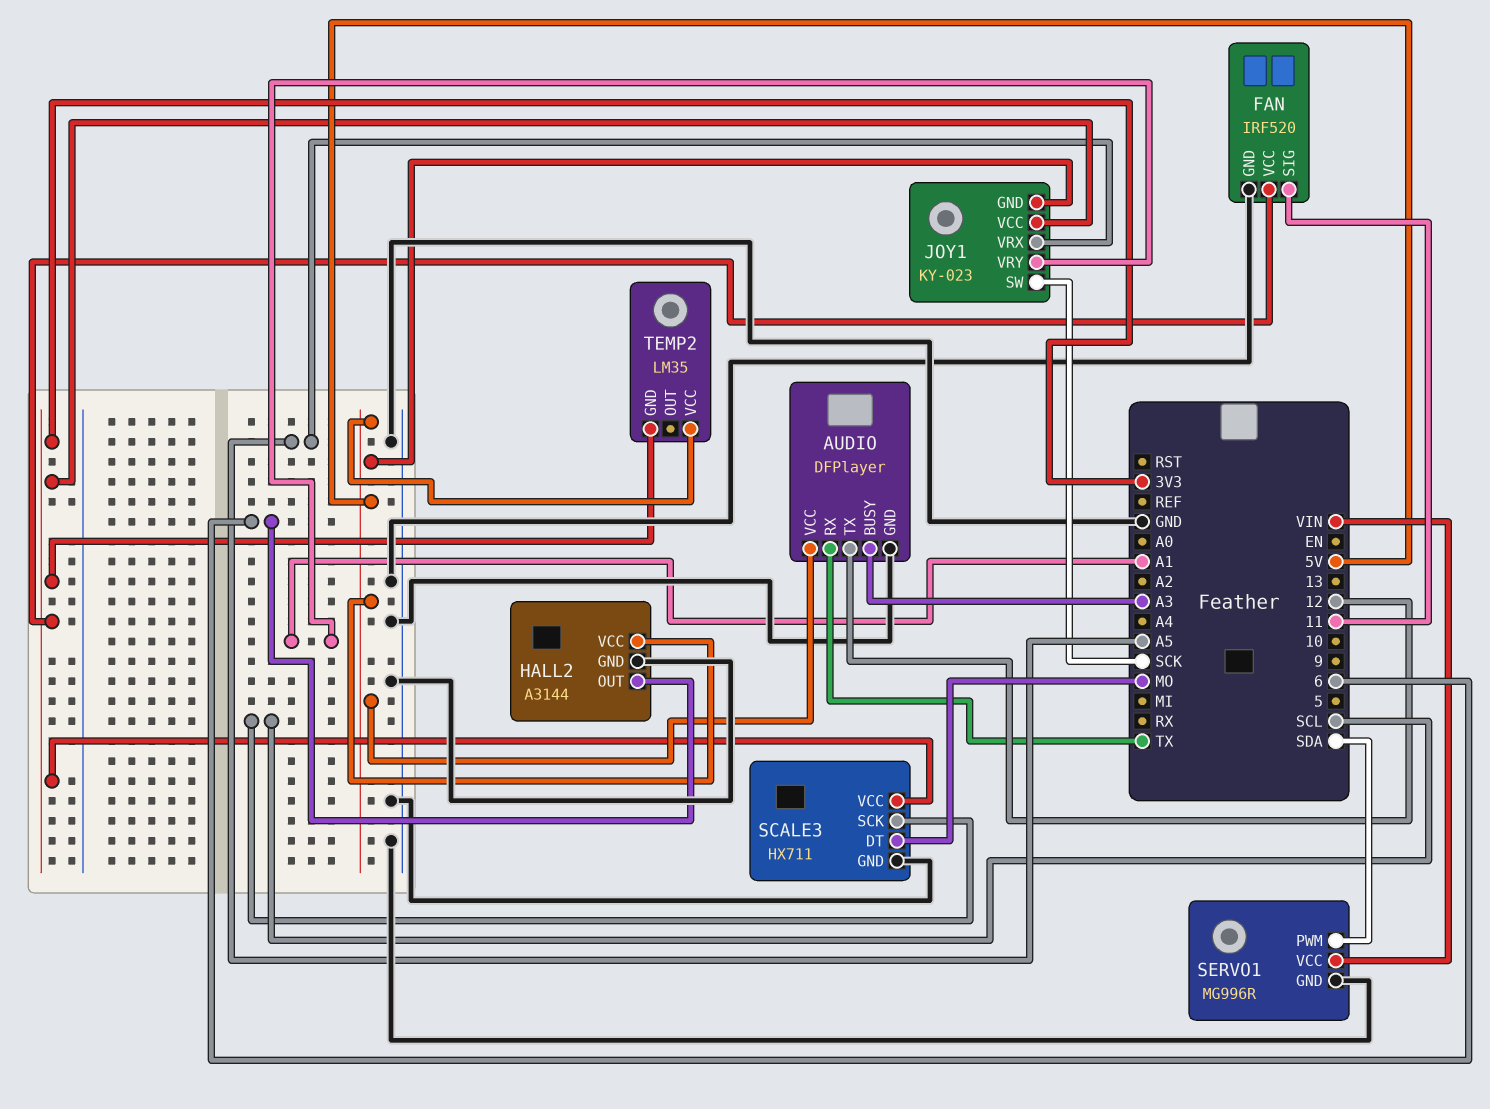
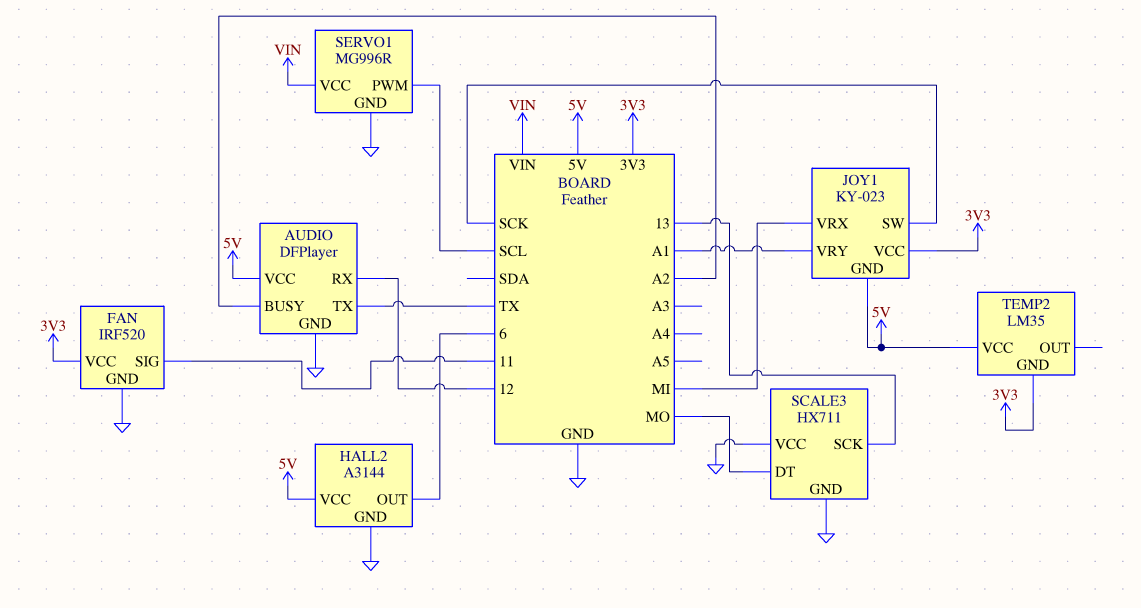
AUDIO pin BUSY: A3 -> A2
AUDIO pin RX: TX -> 12
AUDIO pin TX: 12 -> TX
JOY1 pin VRX: A5 -> MI
SCALE3 pin SCK: SCL -> 13
SCALE3 pin VCC: 3V3 -> GND
SERVO1 pin PWM: SDA -> SCL

